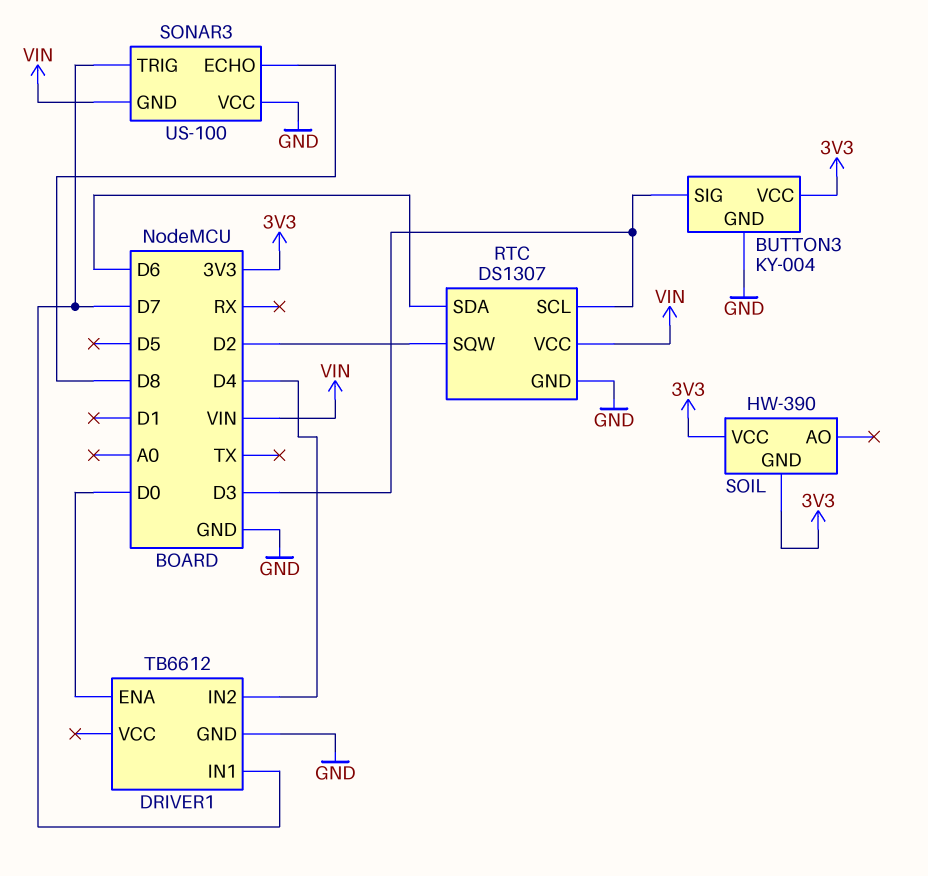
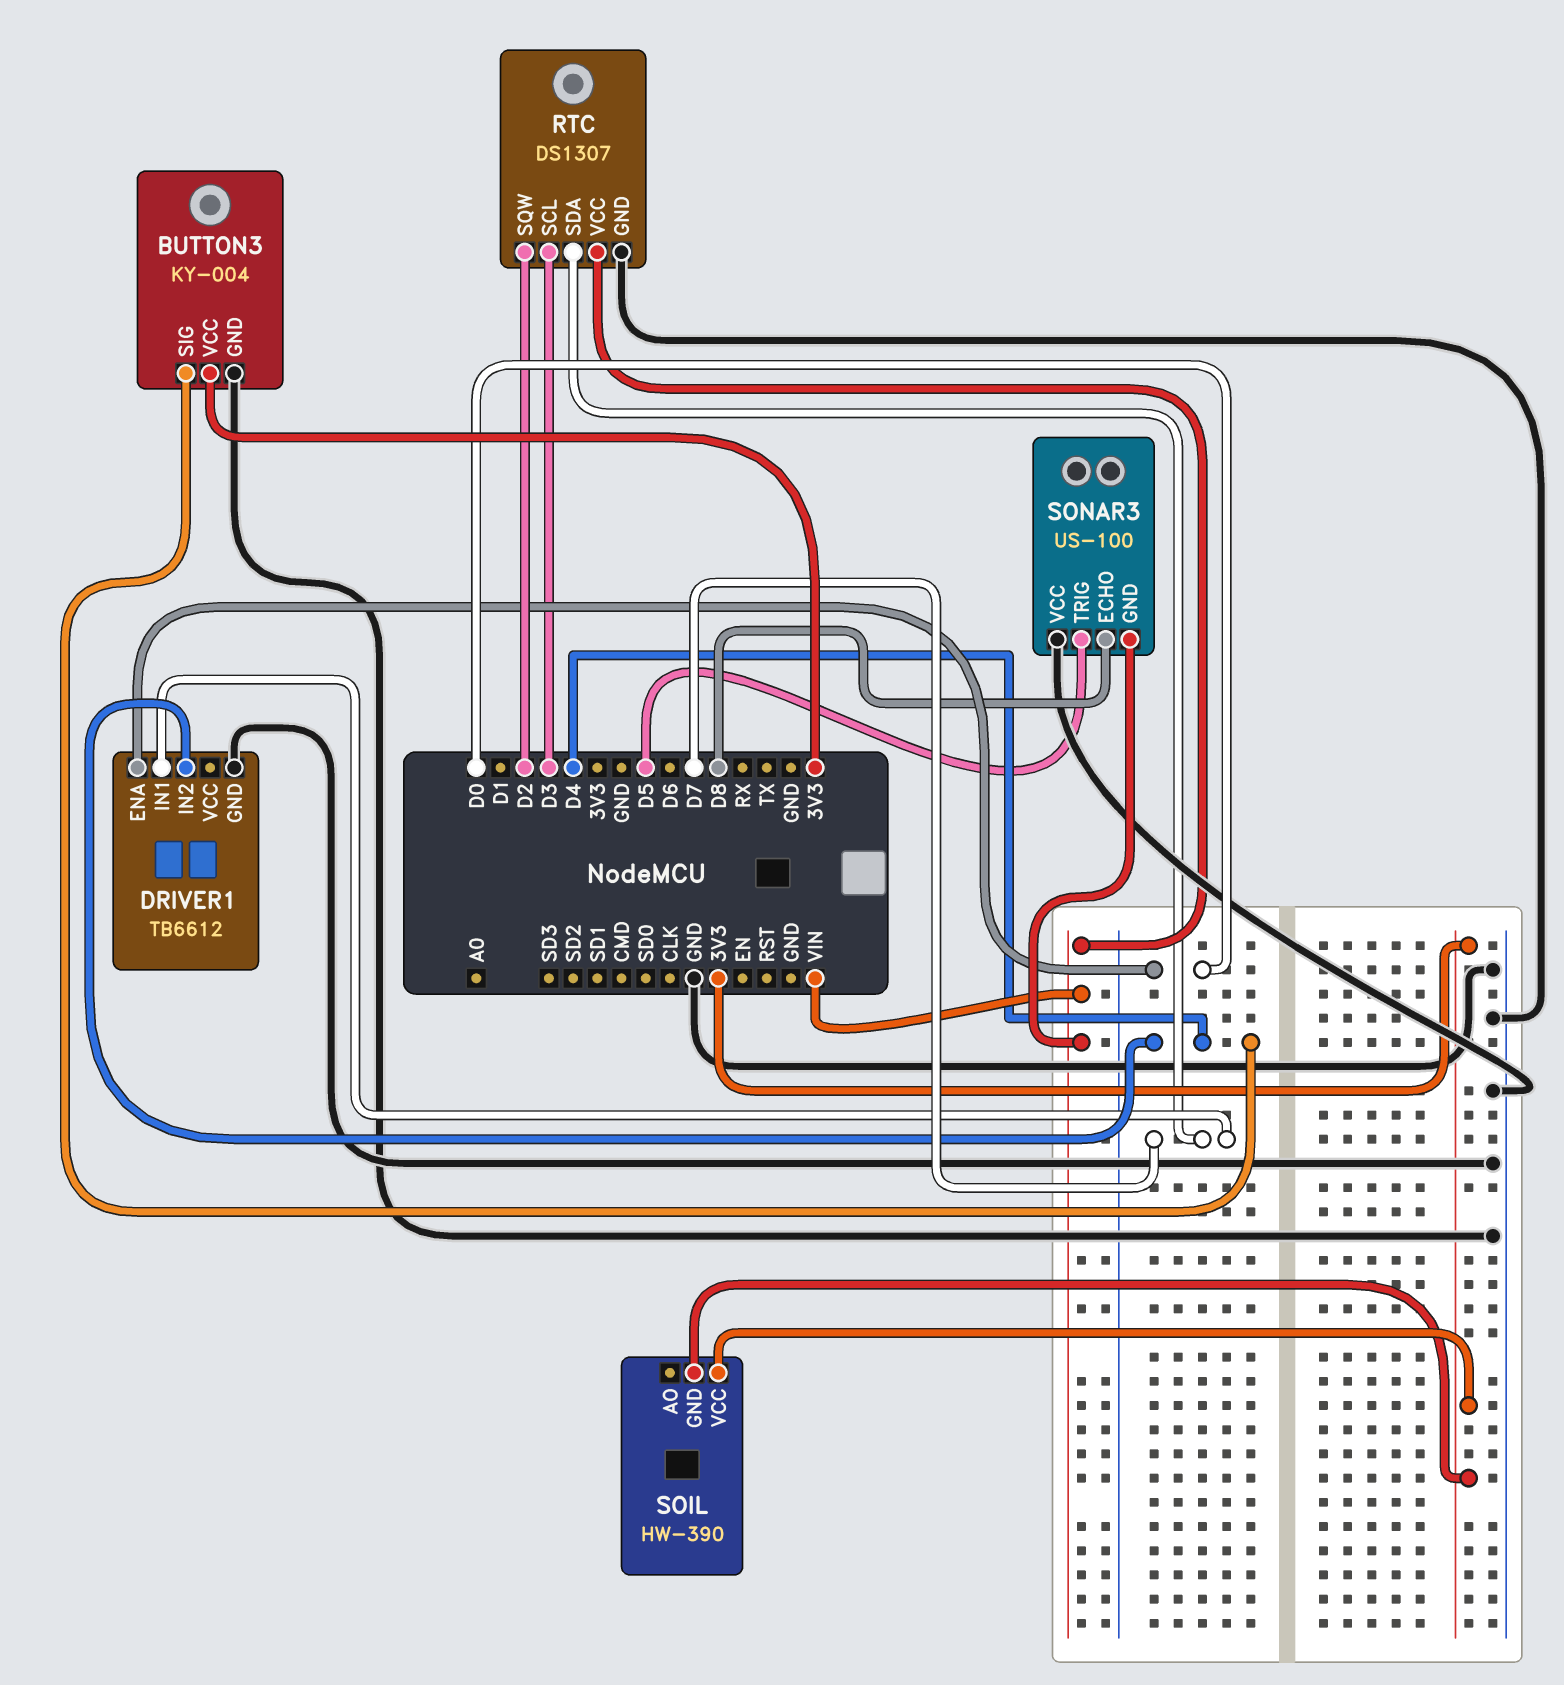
BUTTON3 pin SIG: D3 -> D4
RTC pin SDA: D6 -> D7
SONAR3 pin TRIG: D7 -> D5

